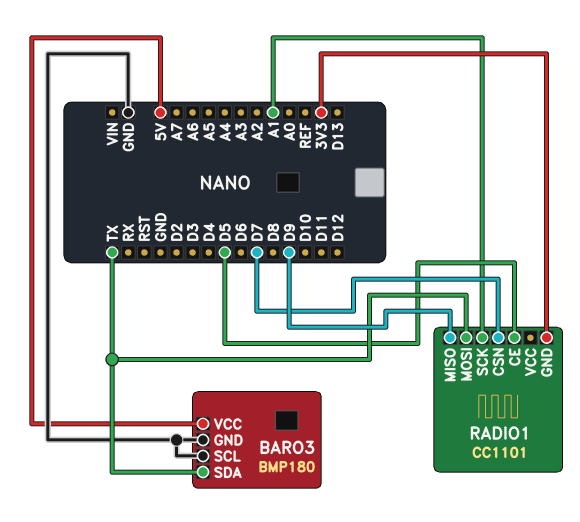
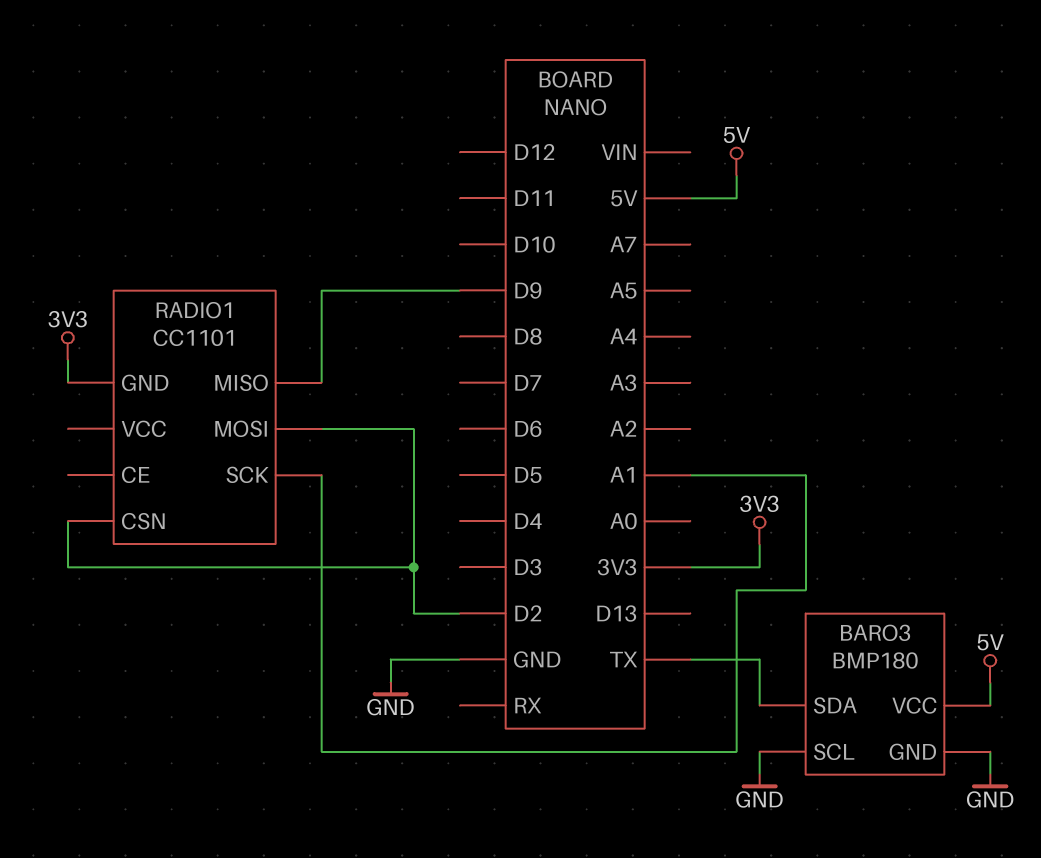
RADIO1 pin CE: D5 -> none
RADIO1 pin CSN: D7 -> D2
RADIO1 pin MOSI: TX -> D2

